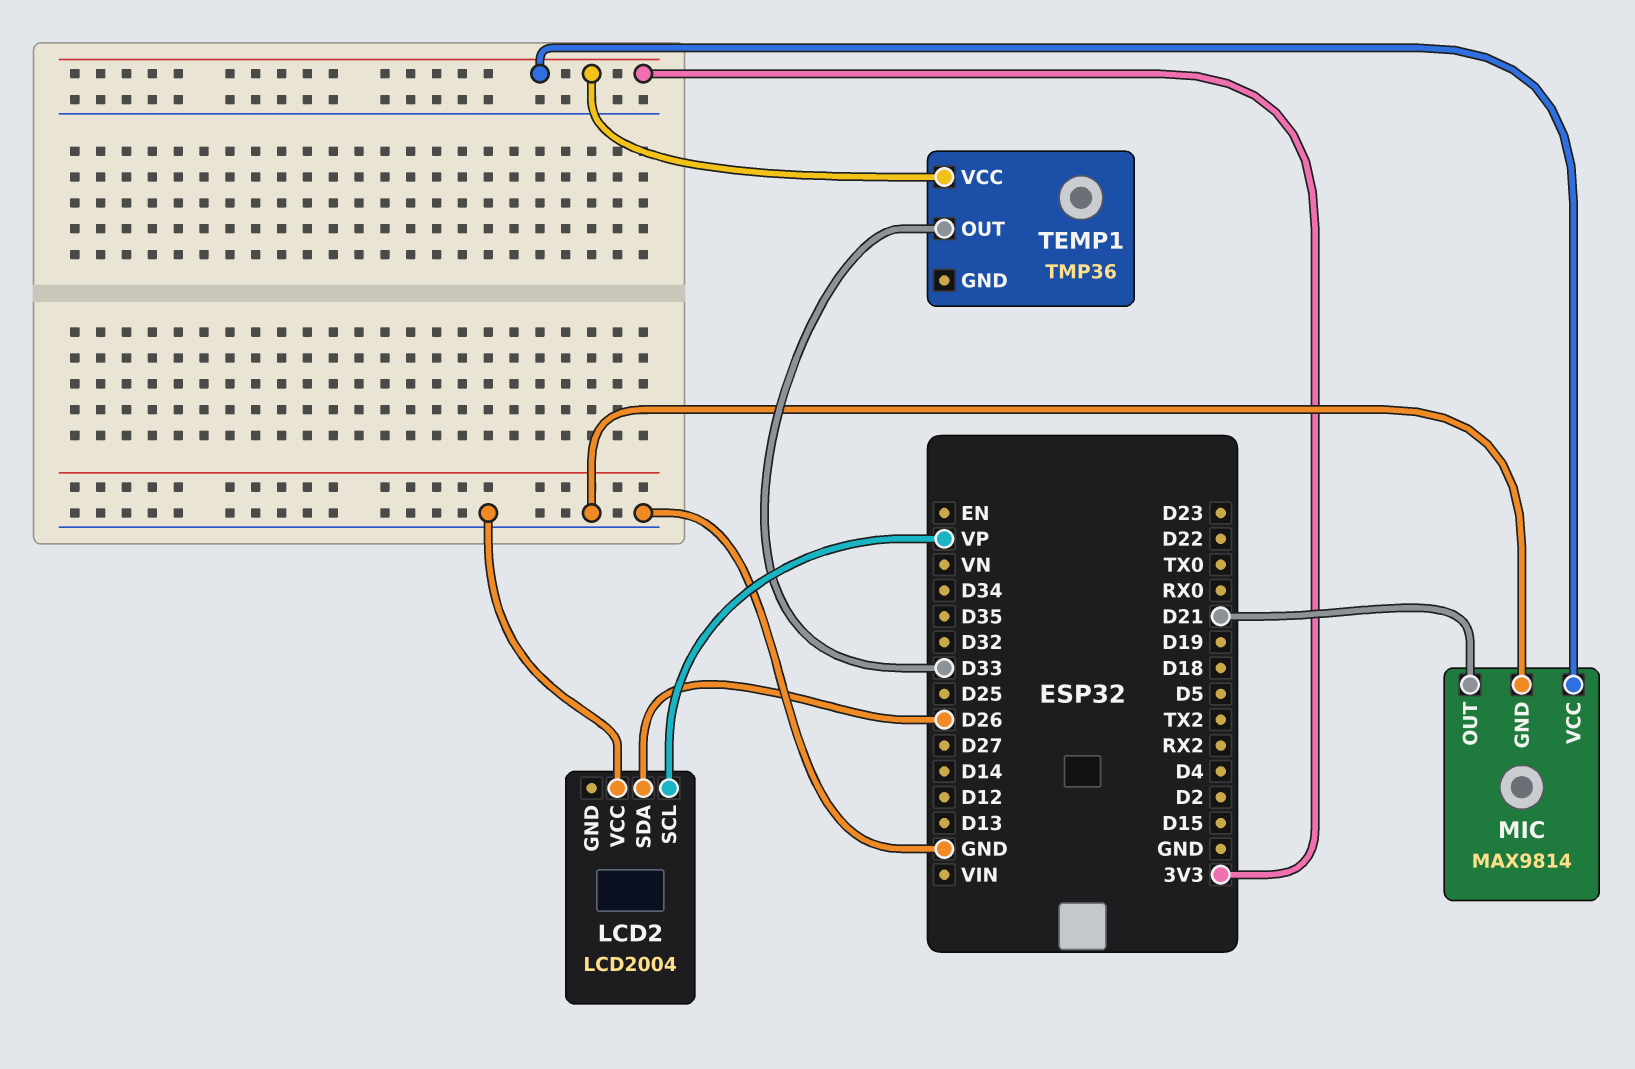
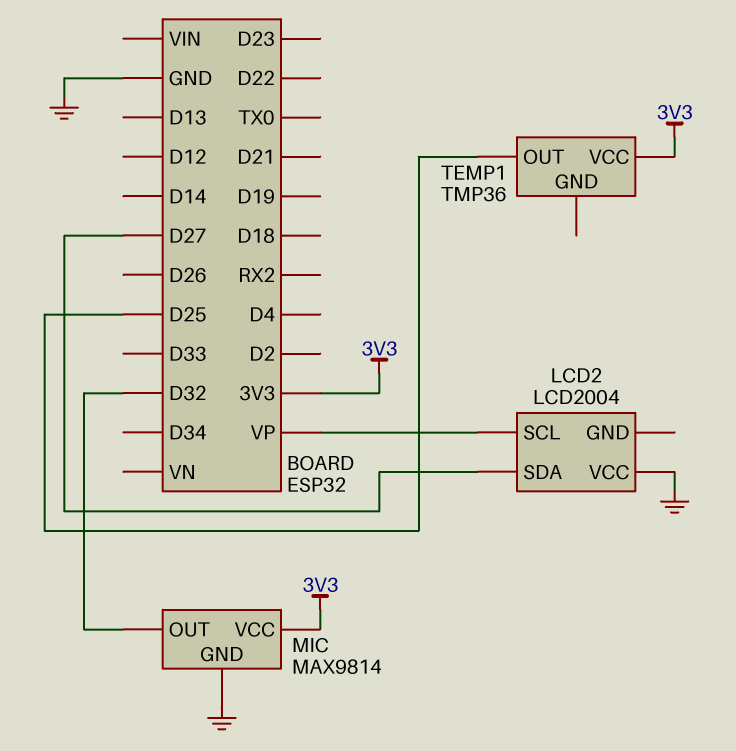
LCD2 pin SDA: D26 -> D27
MIC pin OUT: D21 -> D32
TEMP1 pin OUT: D33 -> D25

